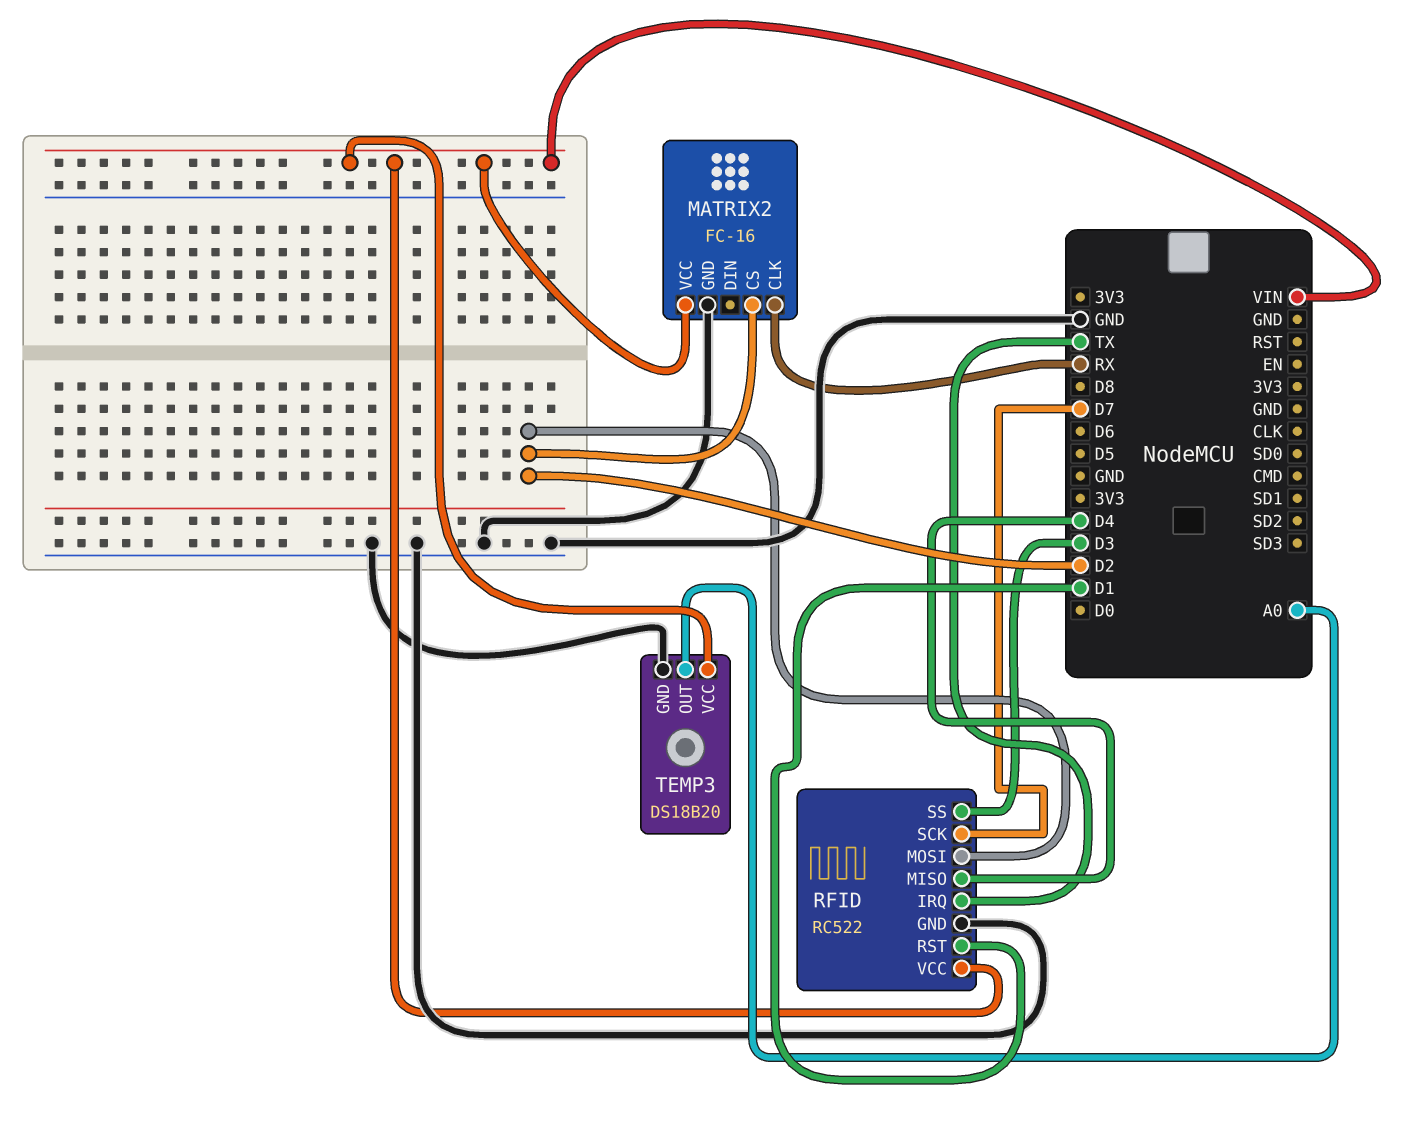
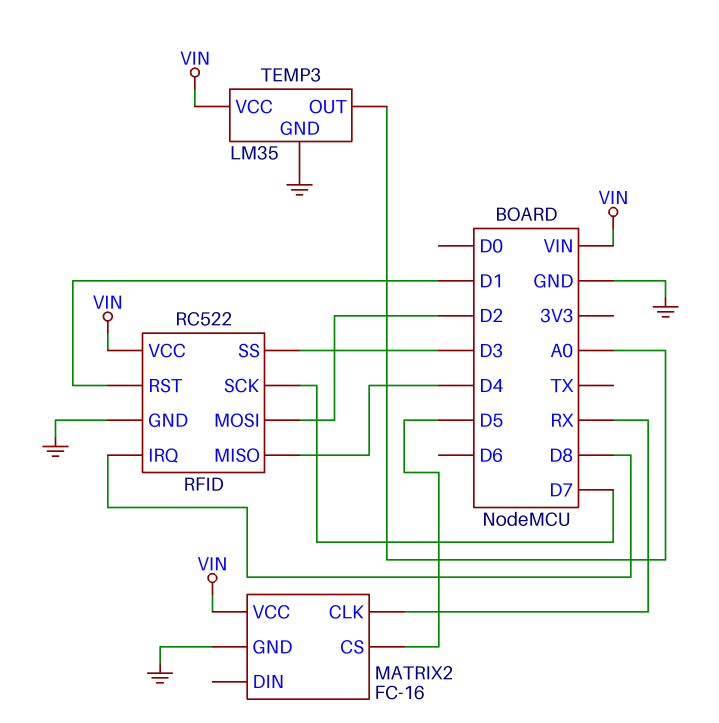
MATRIX2 pin CS: D2 -> D5
RFID pin IRQ: TX -> D8
TEMP3: DS18B20 -> LM35

